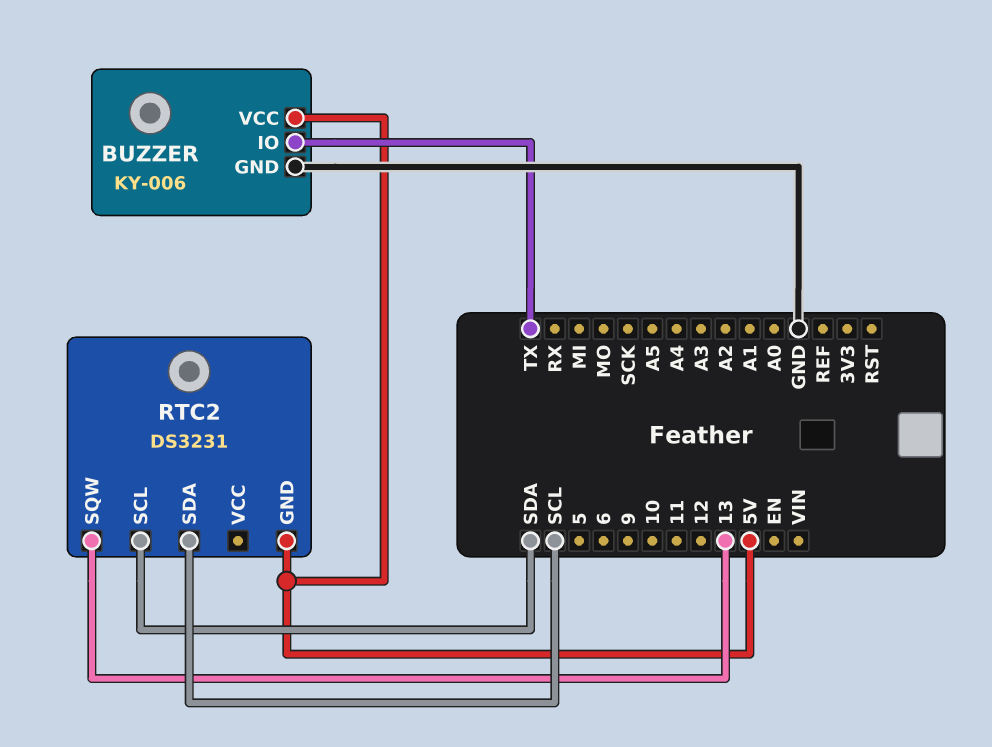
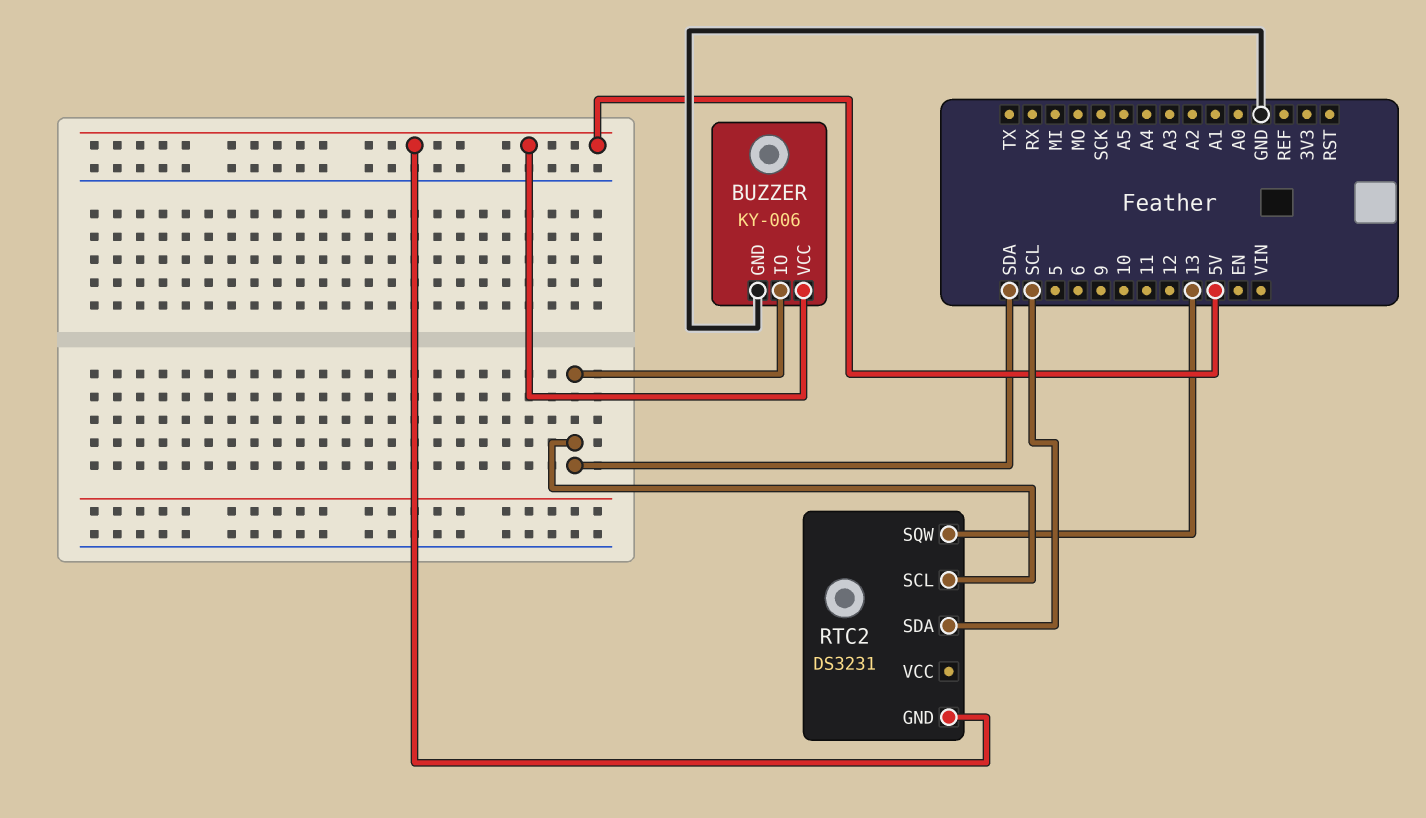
BUZZER pin IO: TX -> SDA

